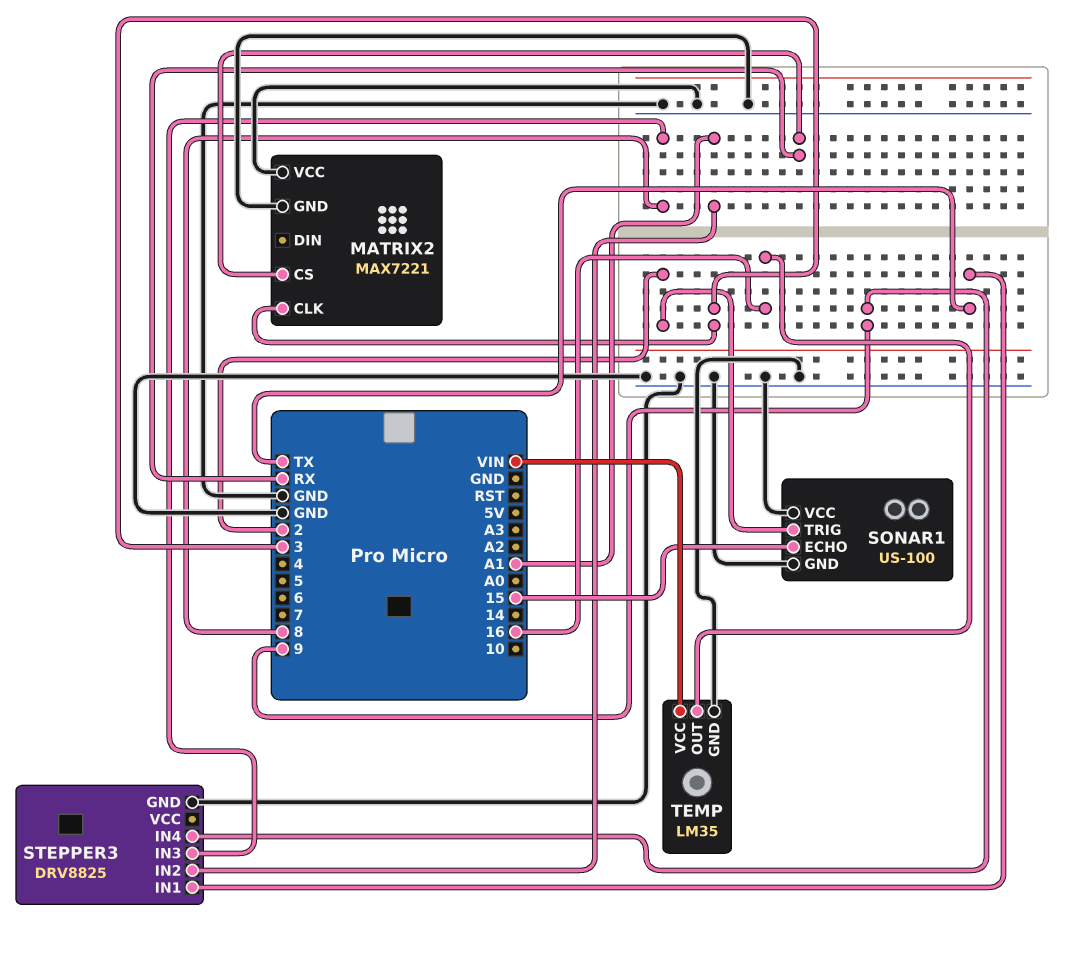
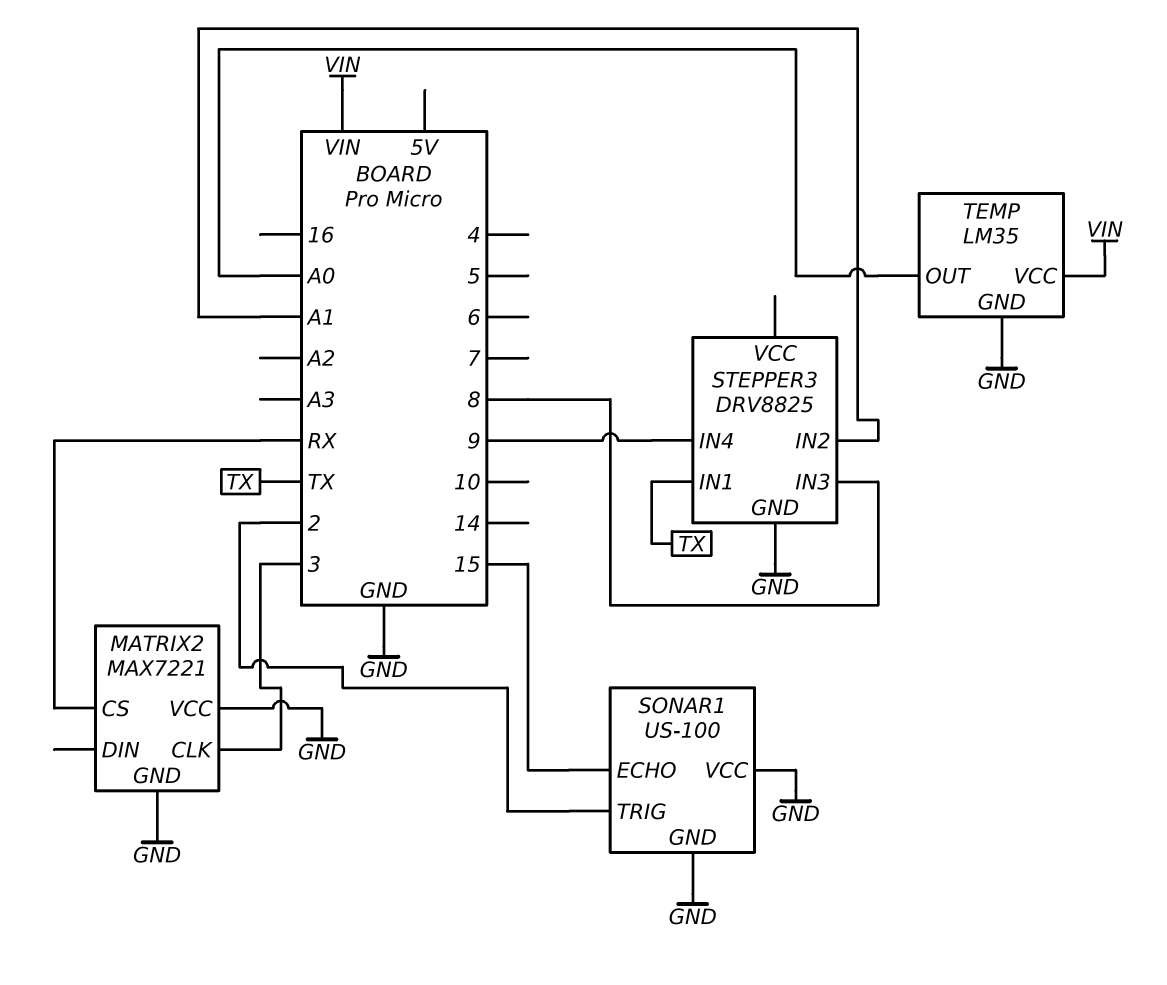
TEMP pin OUT: 16 -> A0

